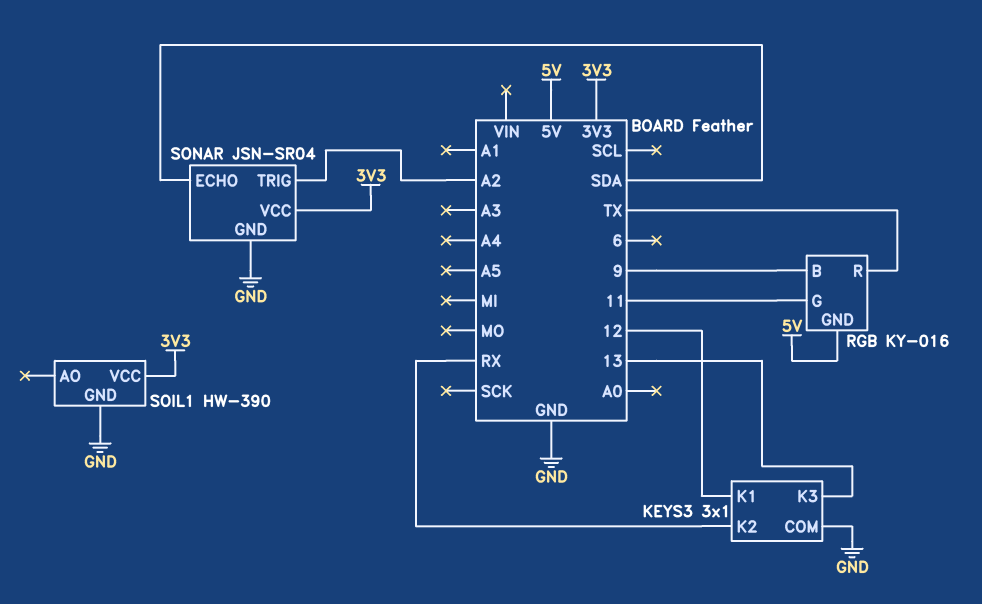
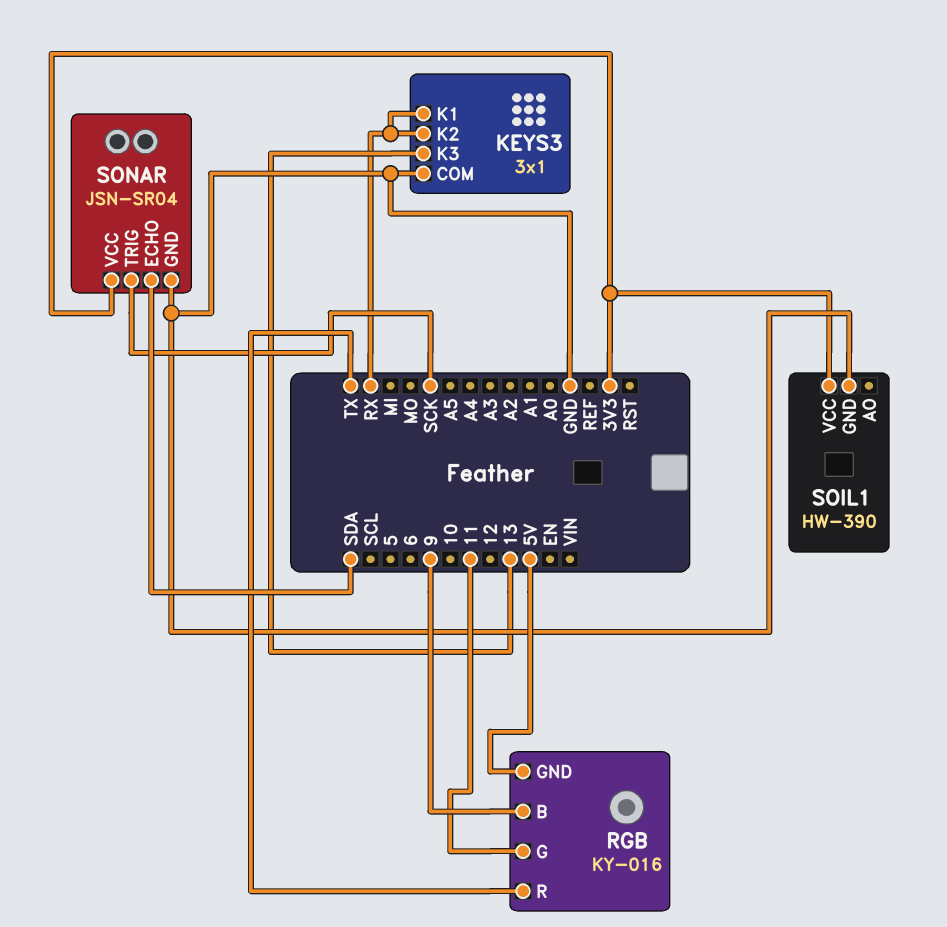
KEYS3 pin K1: 12 -> RX
SONAR pin TRIG: A2 -> SCK

